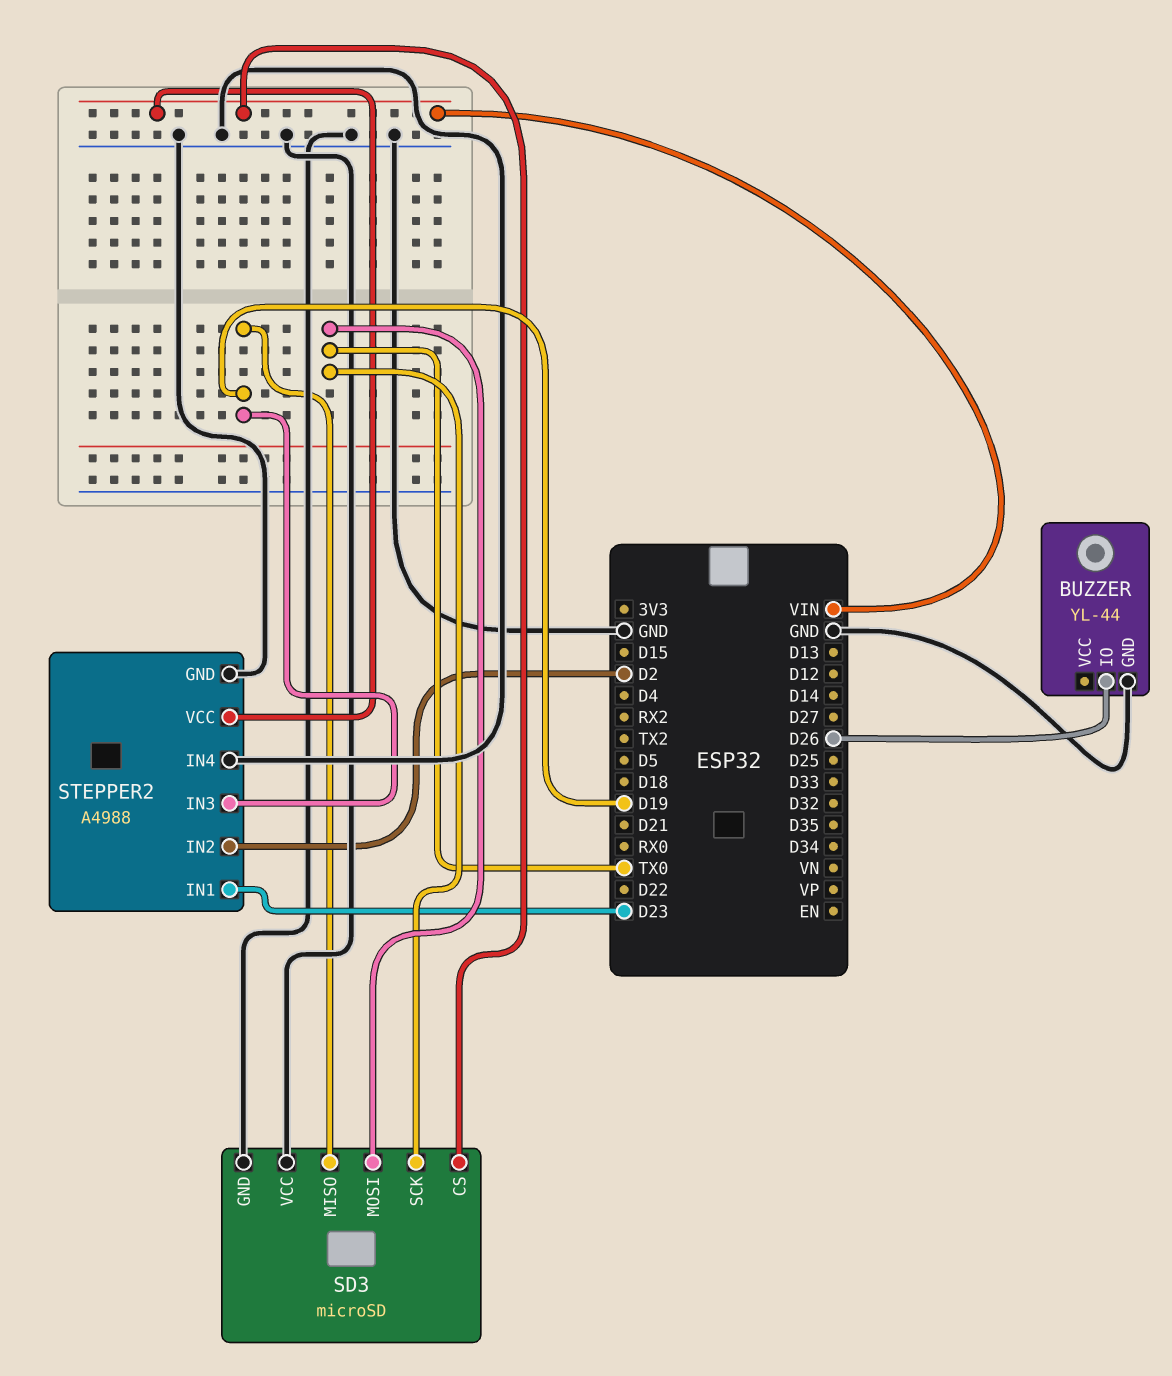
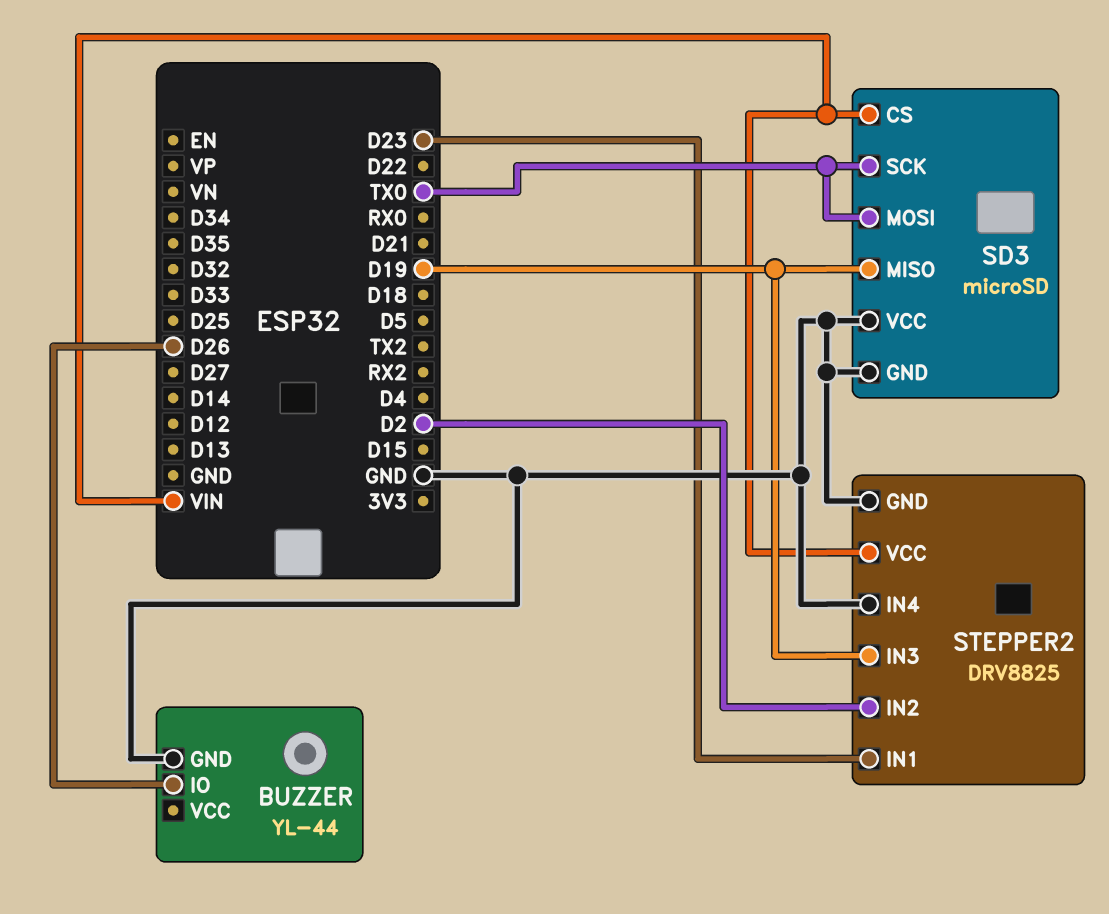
STEPPER2: A4988 -> DRV8825

